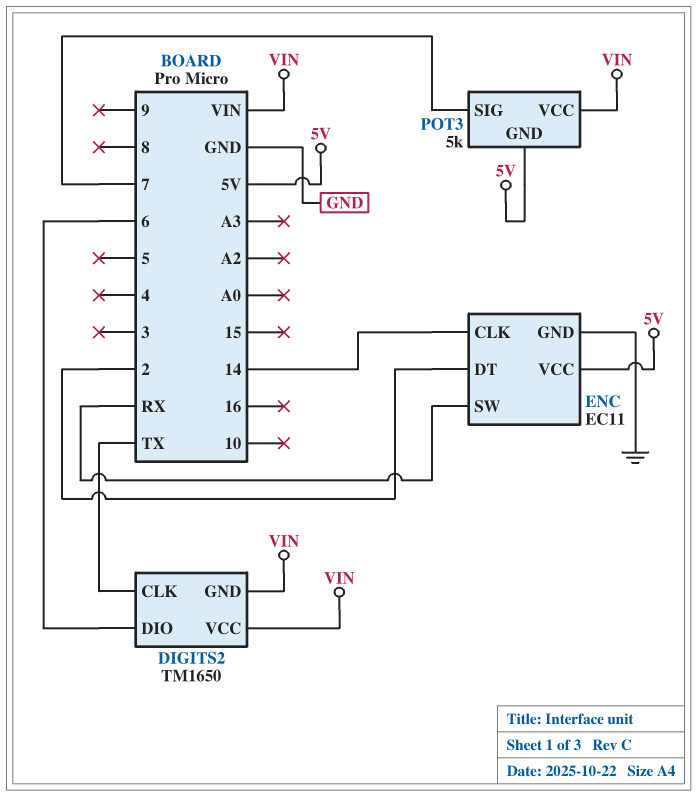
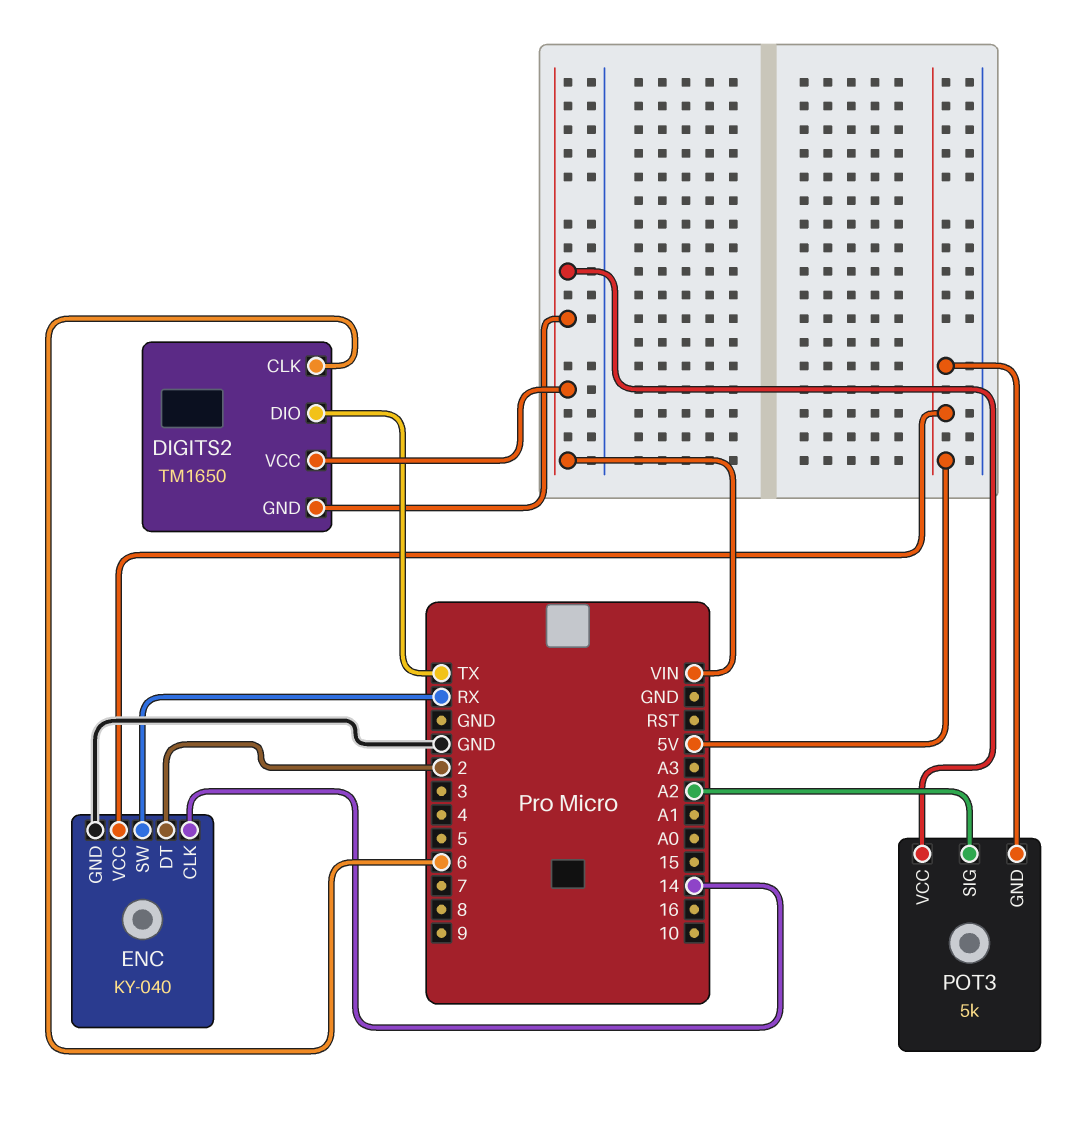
DIGITS2 pin CLK: TX -> 6
DIGITS2 pin DIO: 6 -> TX
ENC: EC11 -> KY-040
POT3 pin SIG: 7 -> A2

